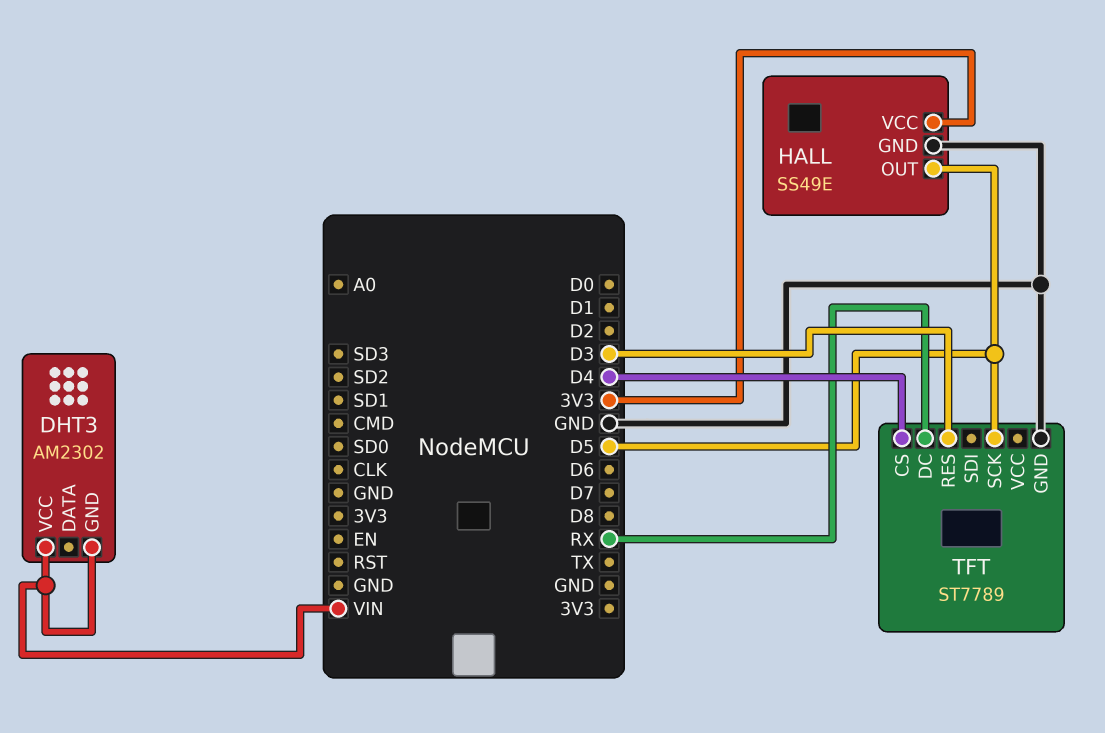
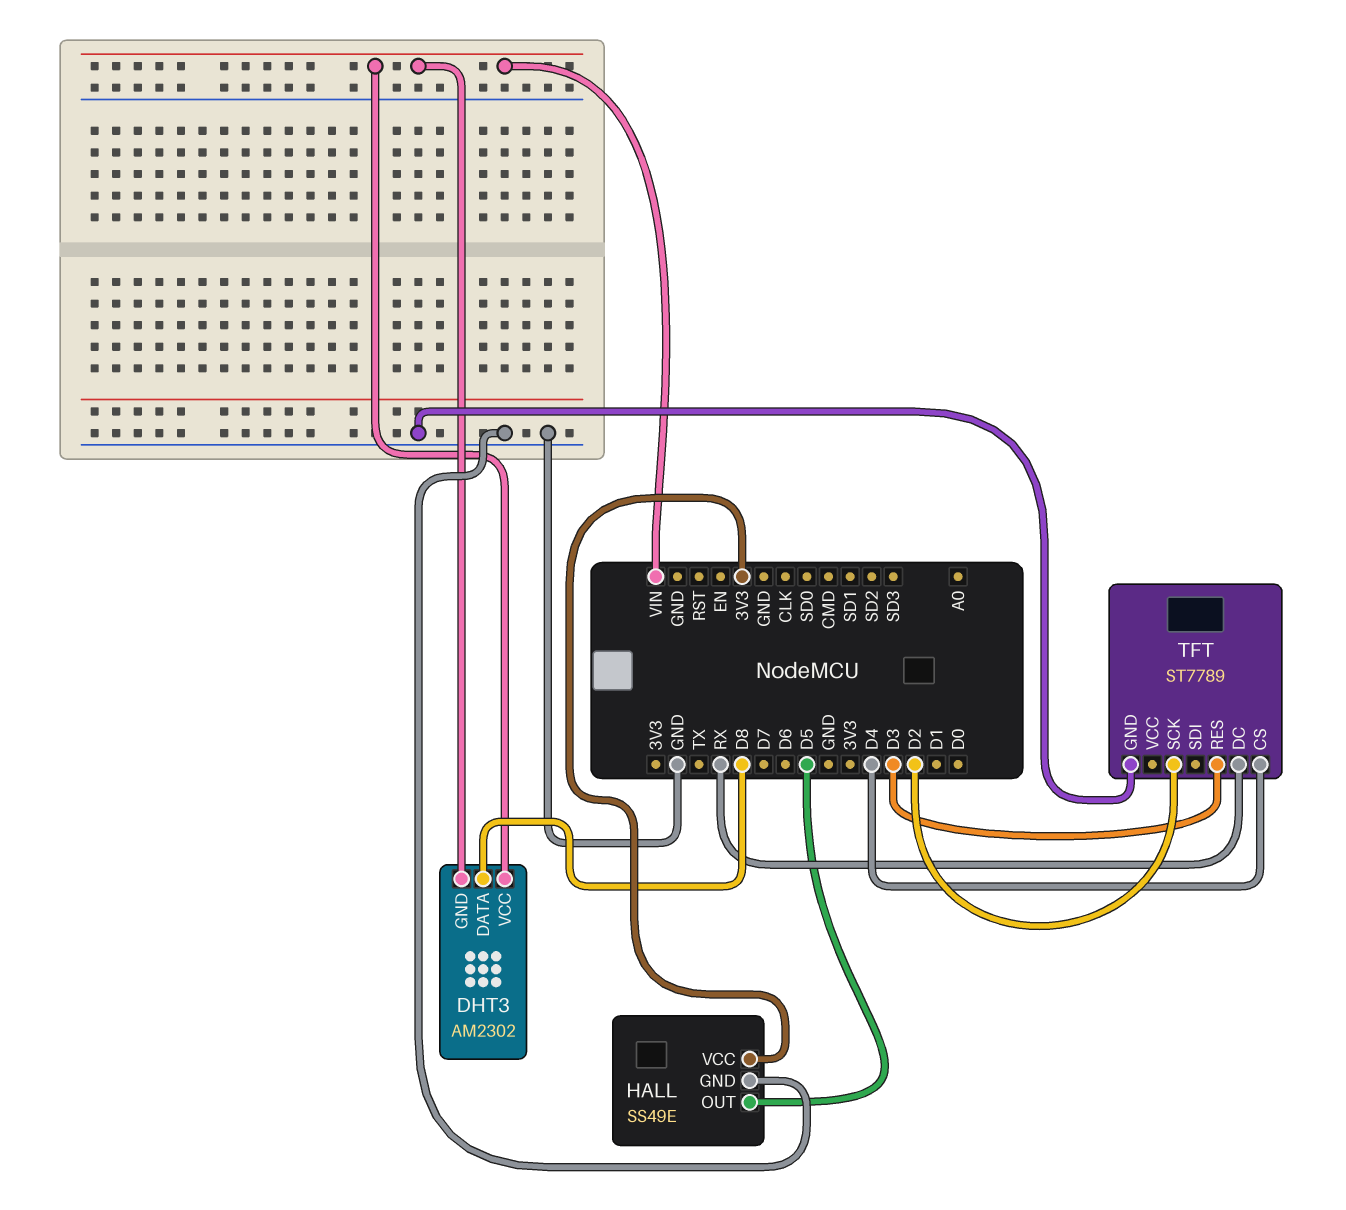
DHT3 pin DATA: none -> D8
TFT pin SCK: D5 -> D2

